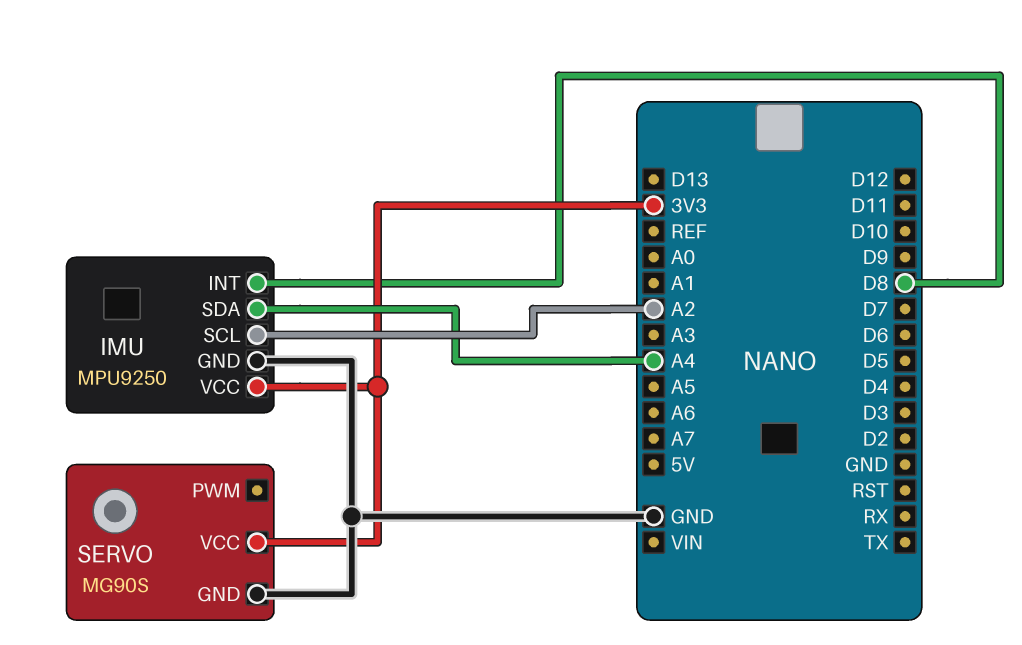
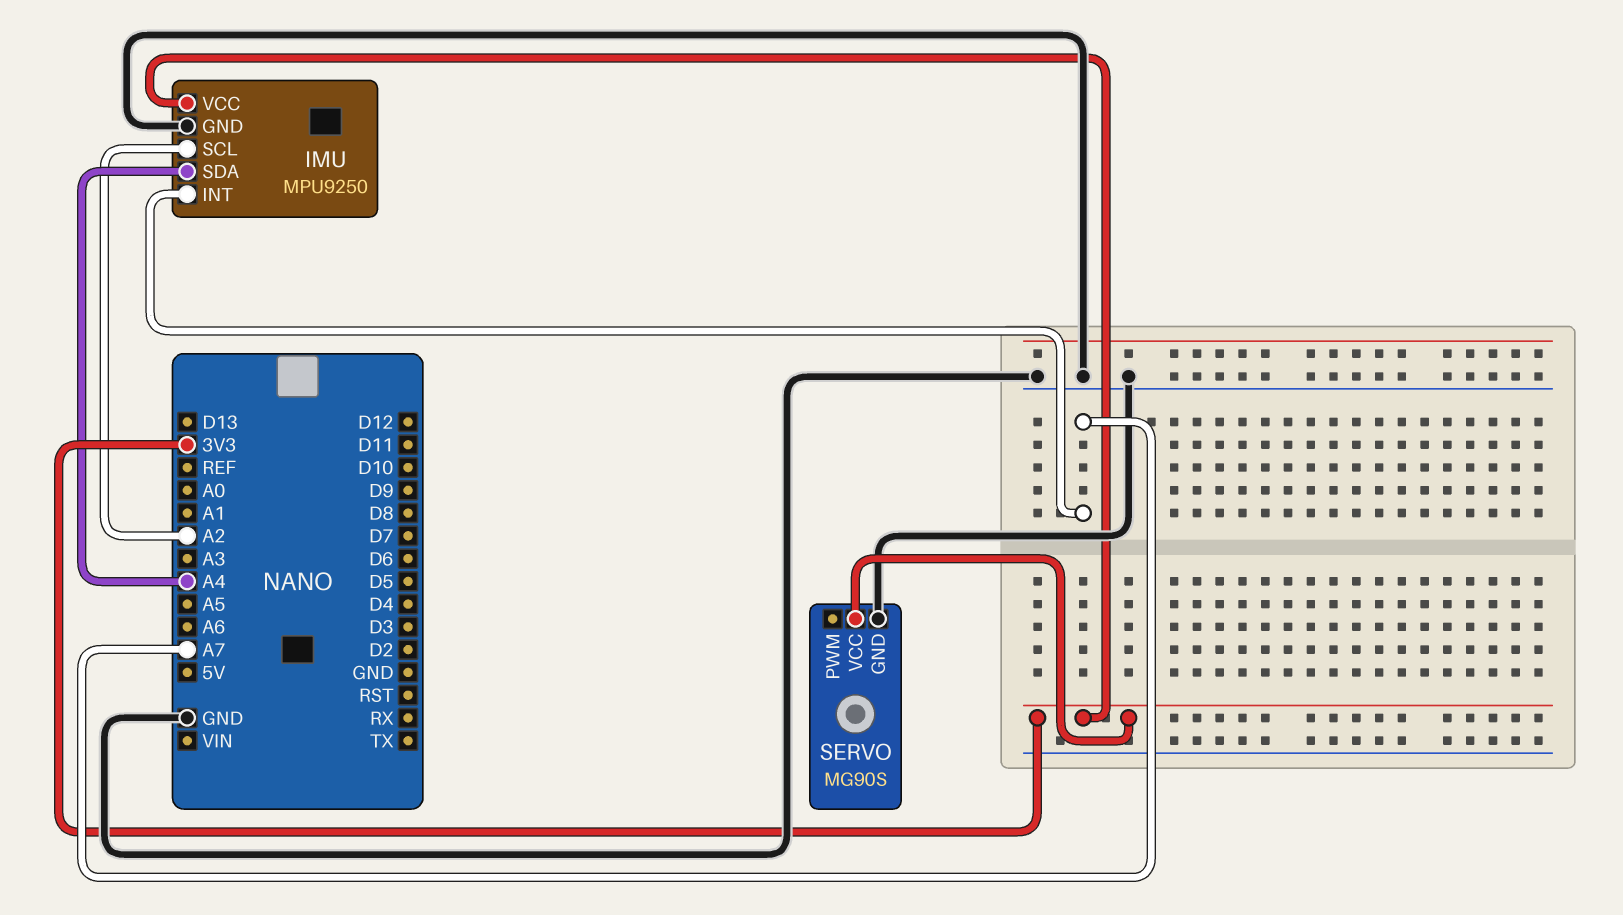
IMU pin INT: D8 -> A7

